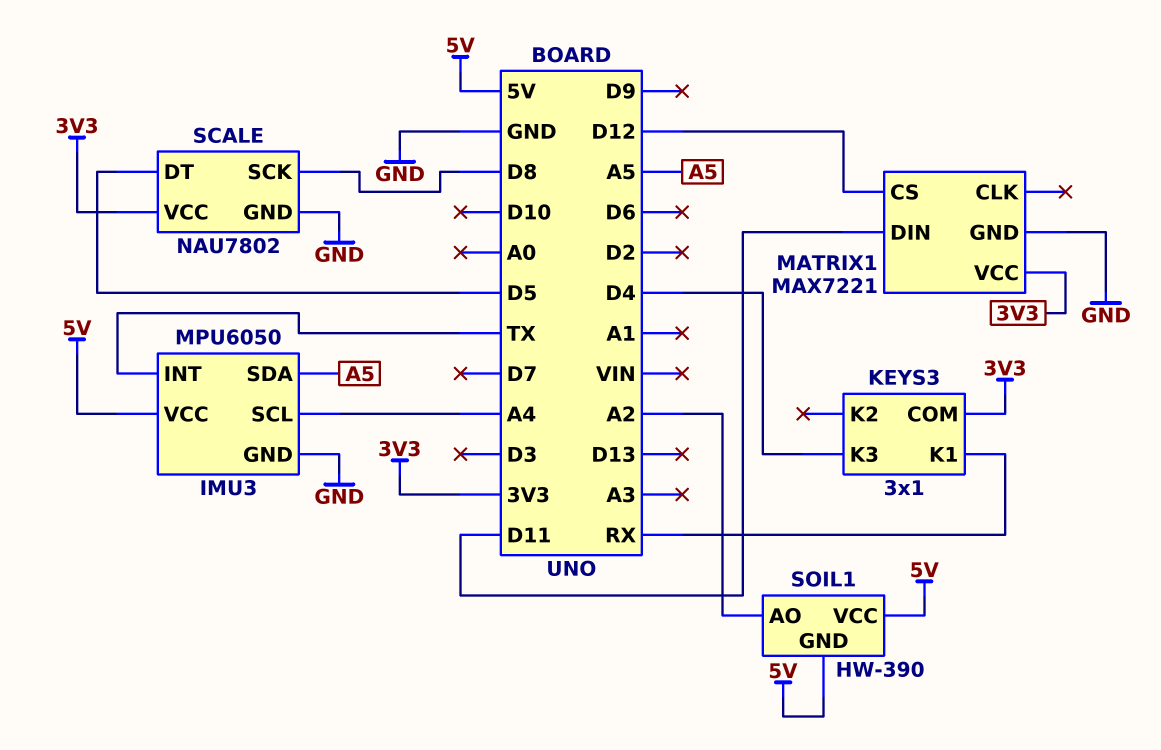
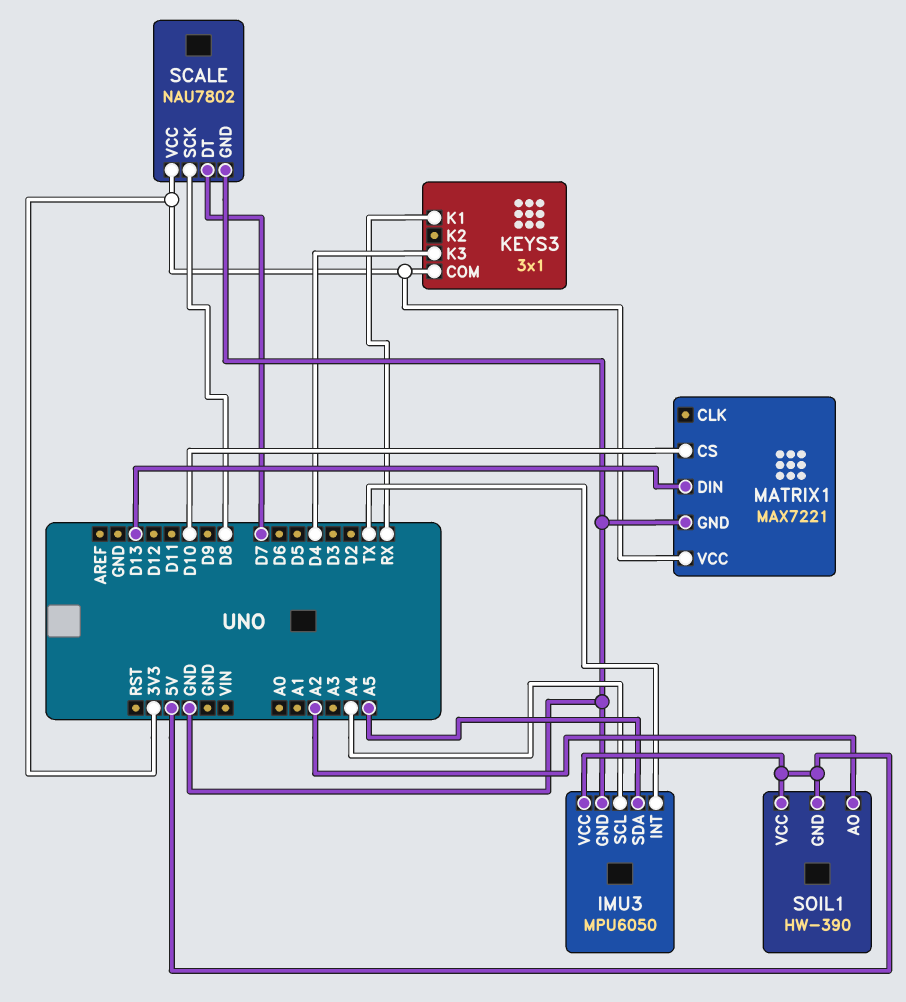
MATRIX1 pin CS: D12 -> D10
MATRIX1 pin DIN: D11 -> D13
SCALE pin DT: D5 -> D7

